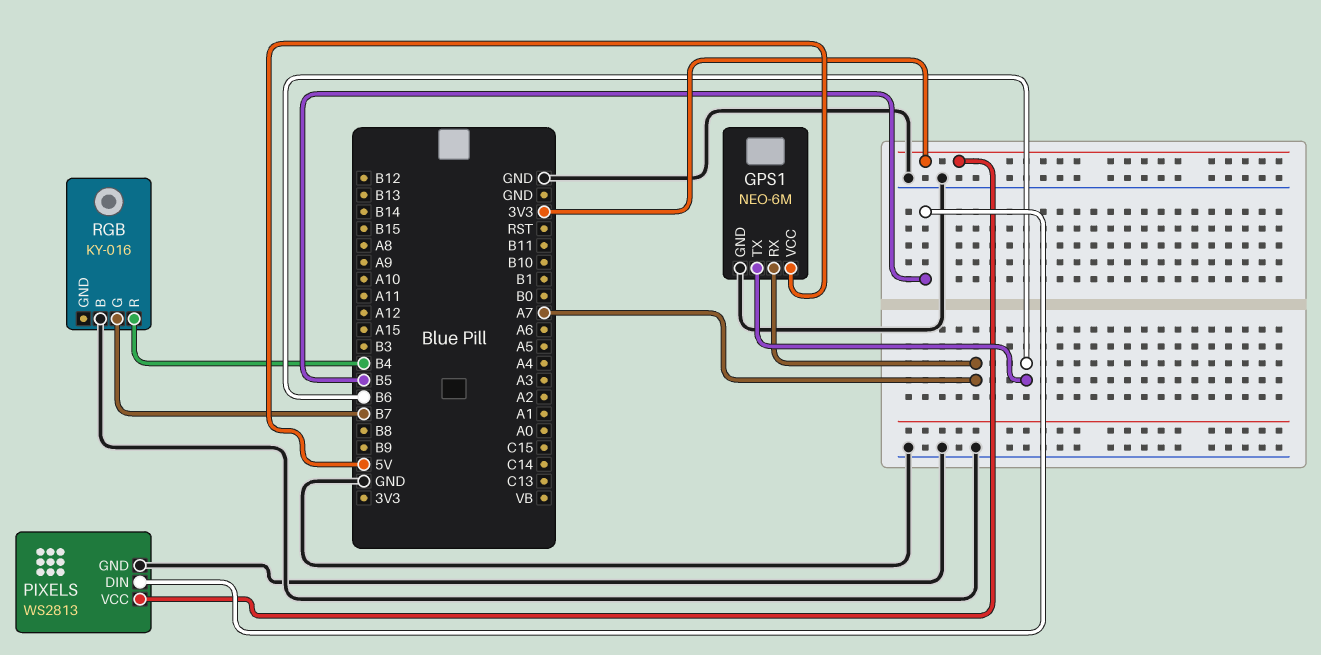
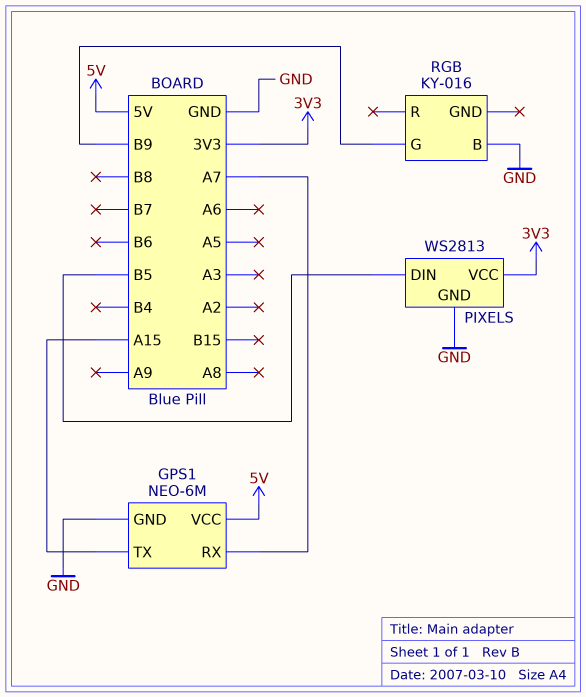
GPS1 pin TX: B6 -> A15
RGB pin G: B7 -> B9
RGB pin R: B4 -> none

